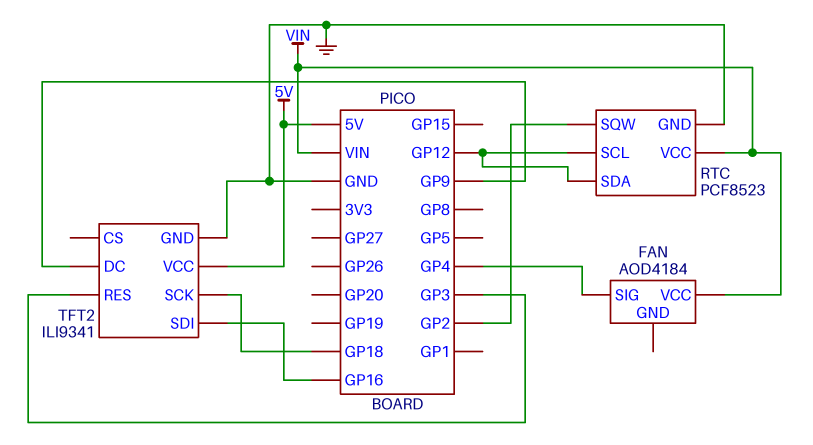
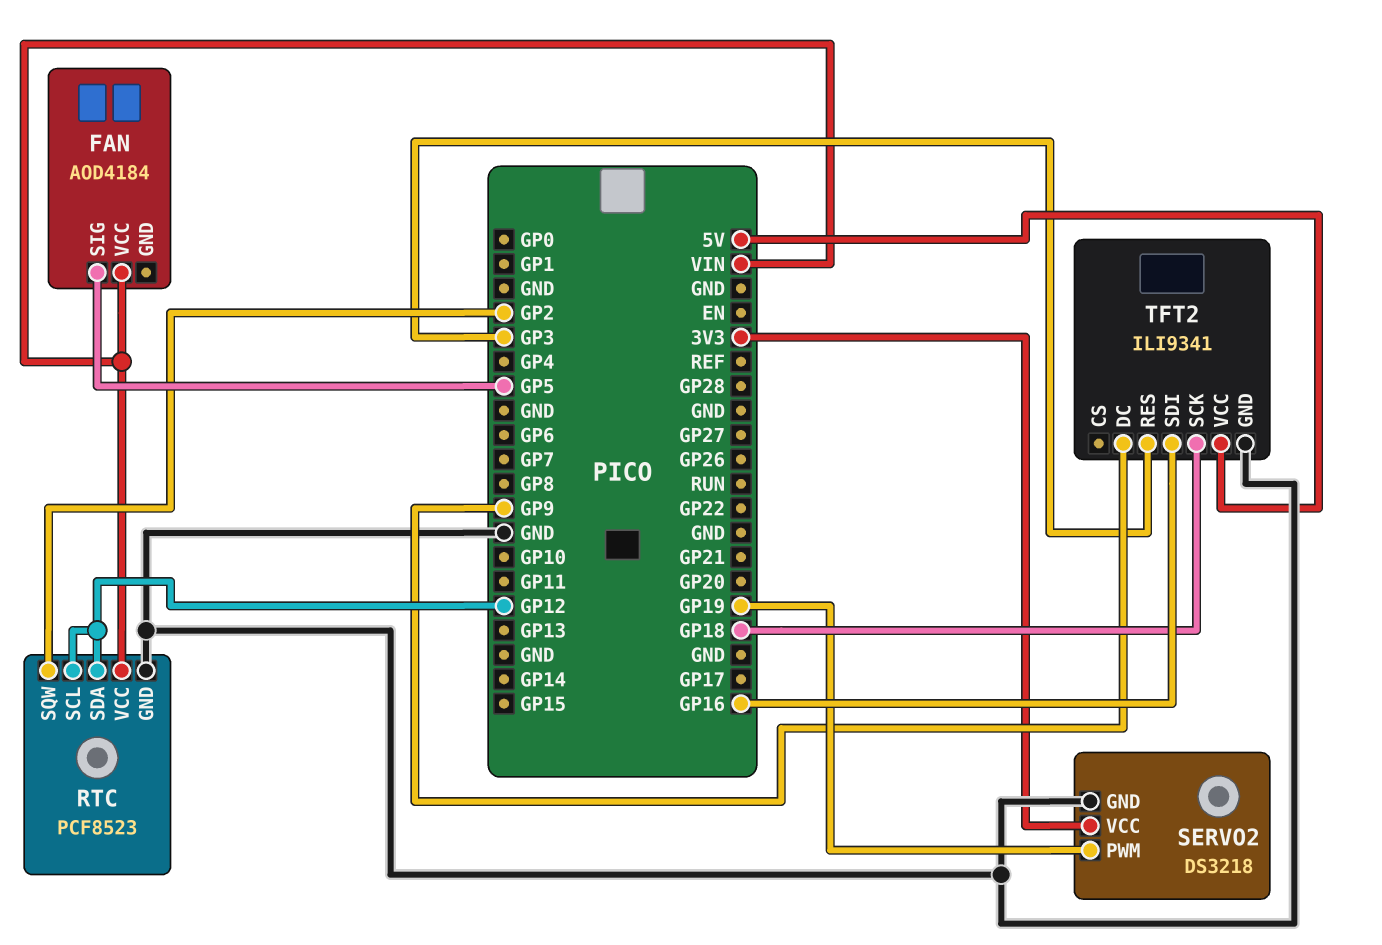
FAN pin SIG: GP4 -> GP5
SERVO2: none -> DS3218
SERVO2 pin GND: none -> GND
SERVO2 pin PWM: none -> GP19
SERVO2 pin VCC: none -> 3V3

